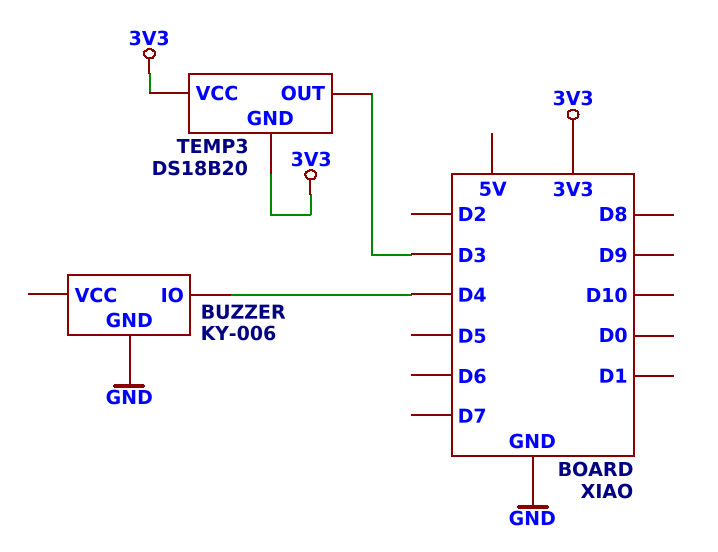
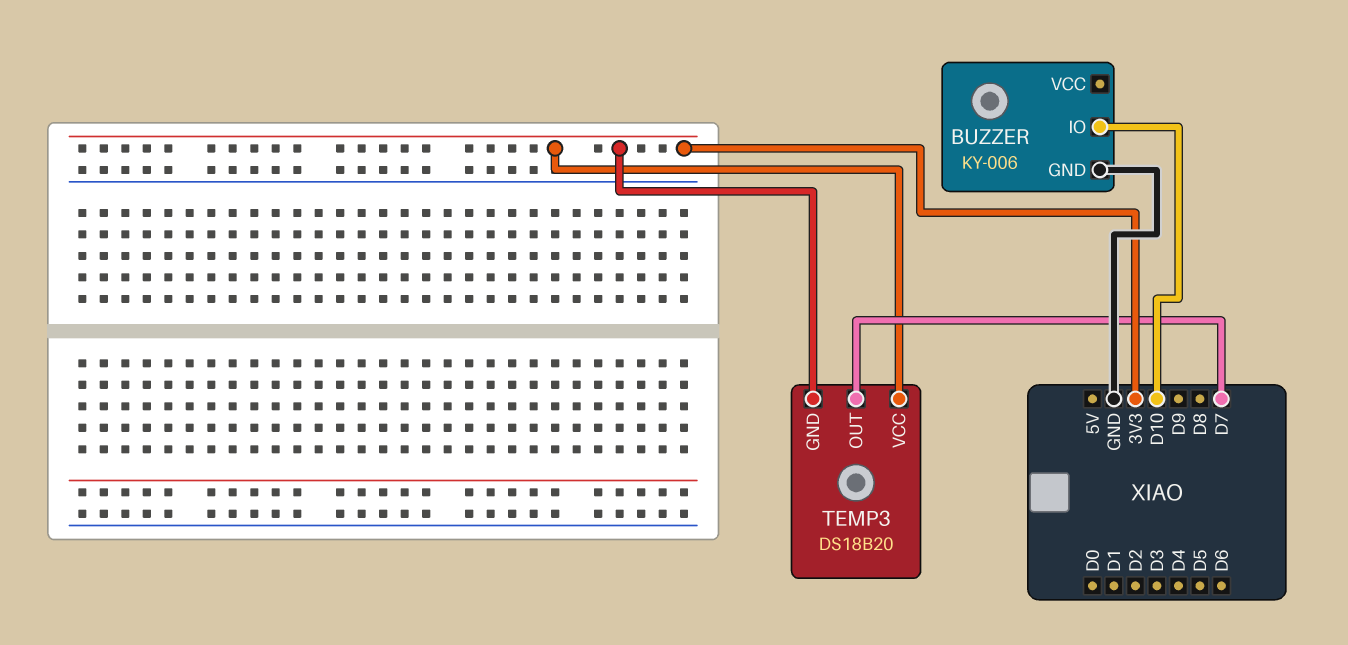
BUZZER pin IO: D4 -> D10
TEMP3 pin OUT: D3 -> D7

